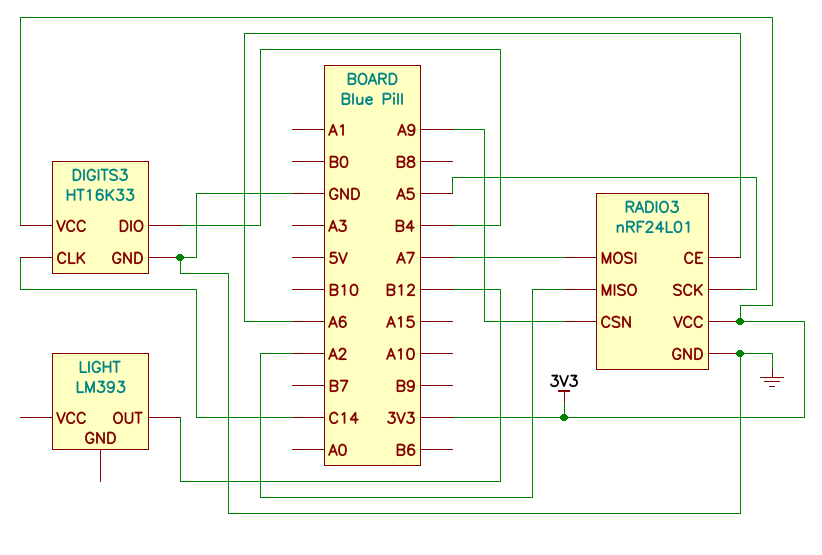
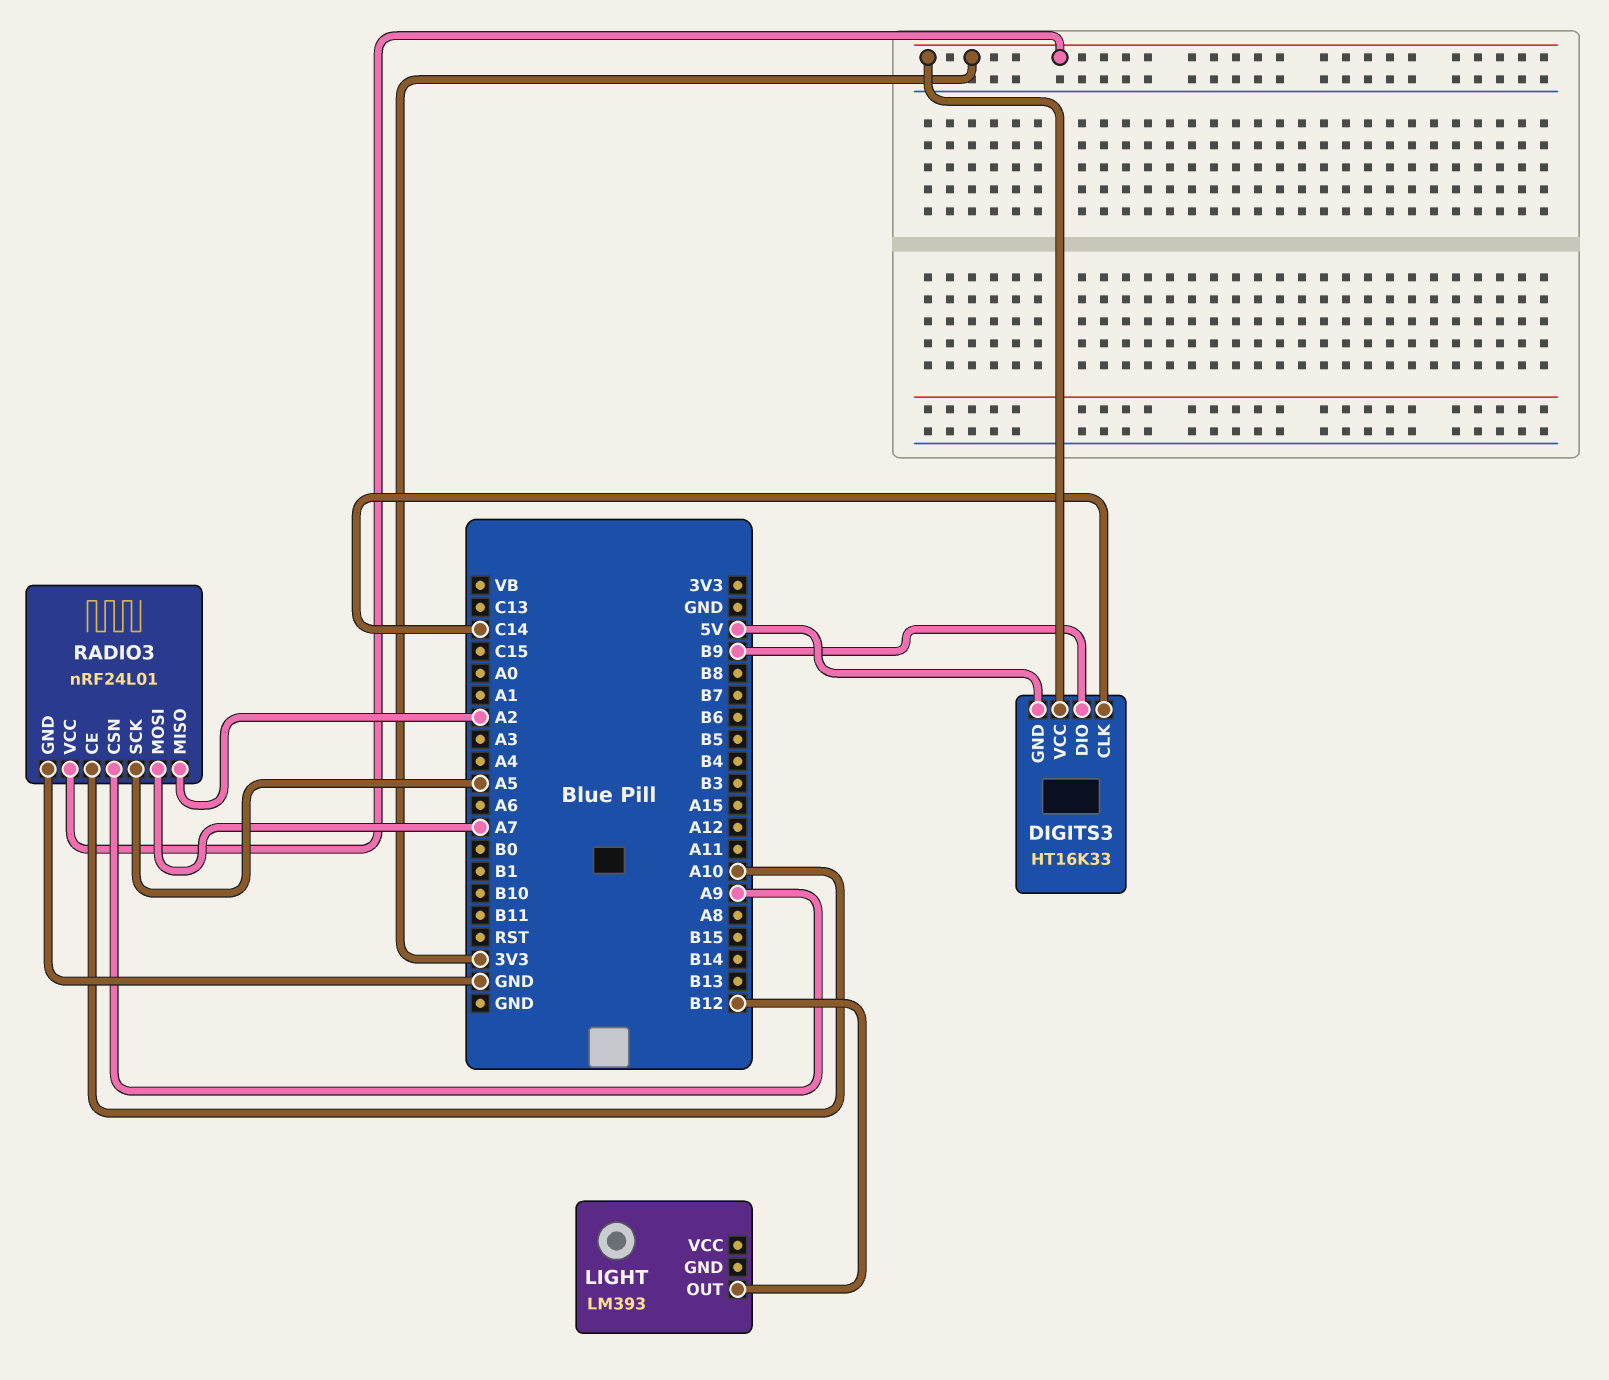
DIGITS3 pin DIO: B4 -> B9
DIGITS3 pin GND: GND -> 5V
RADIO3 pin CE: A6 -> A10

